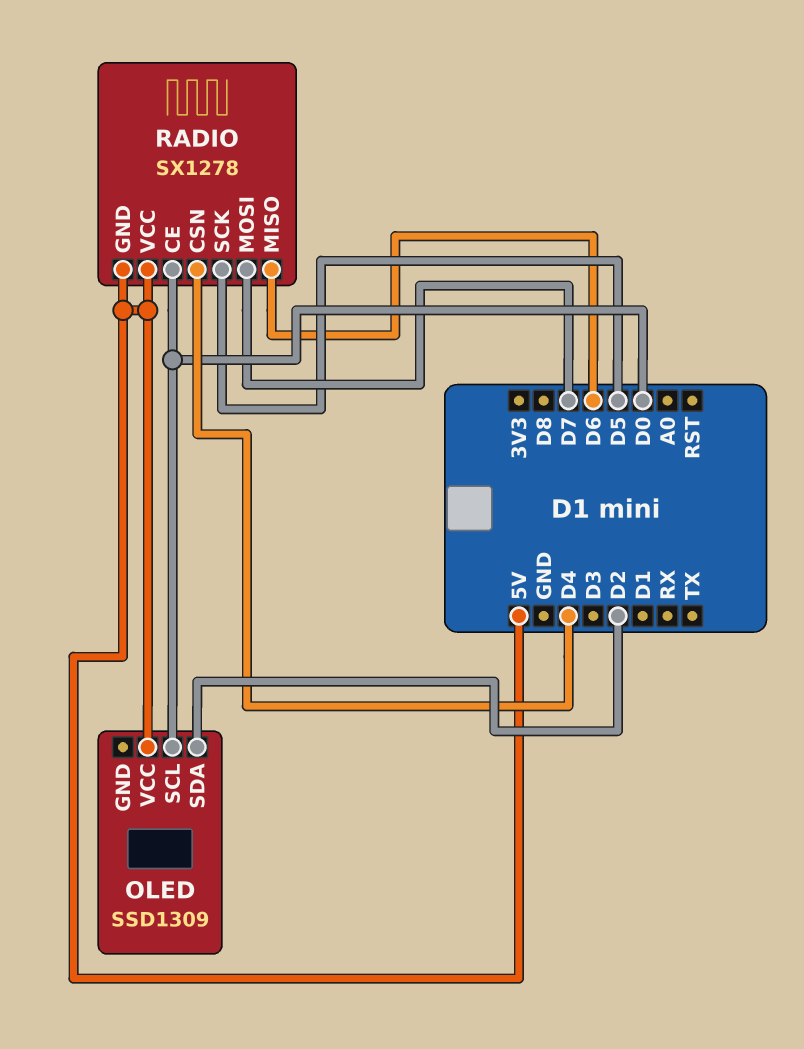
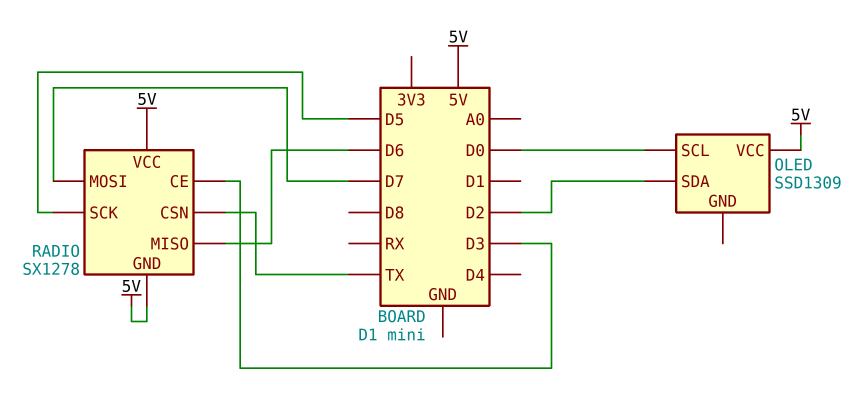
RADIO pin CE: D0 -> D3
RADIO pin CSN: D4 -> TX

